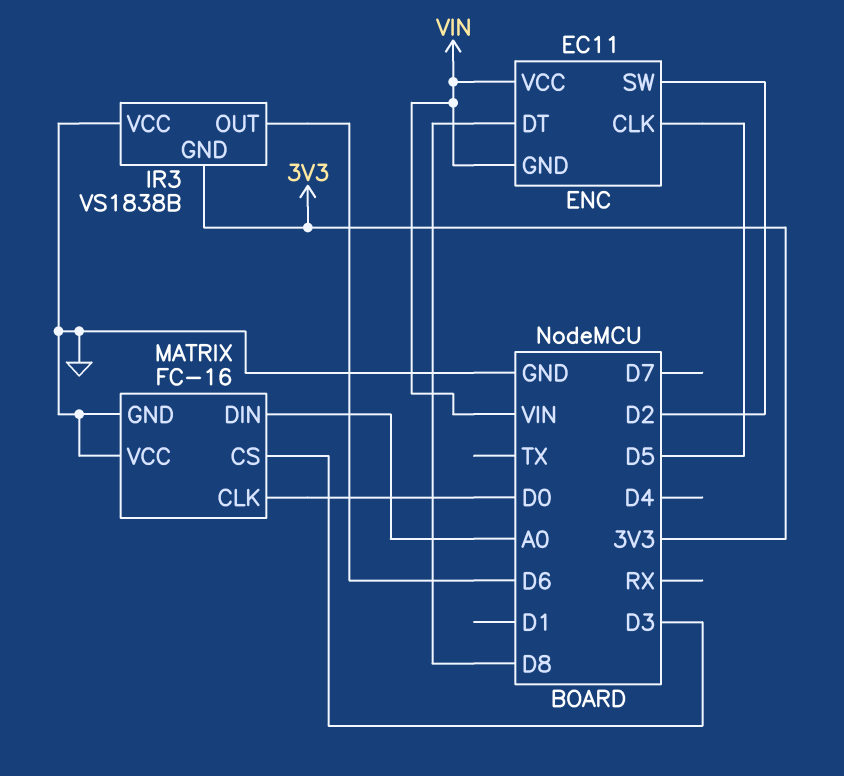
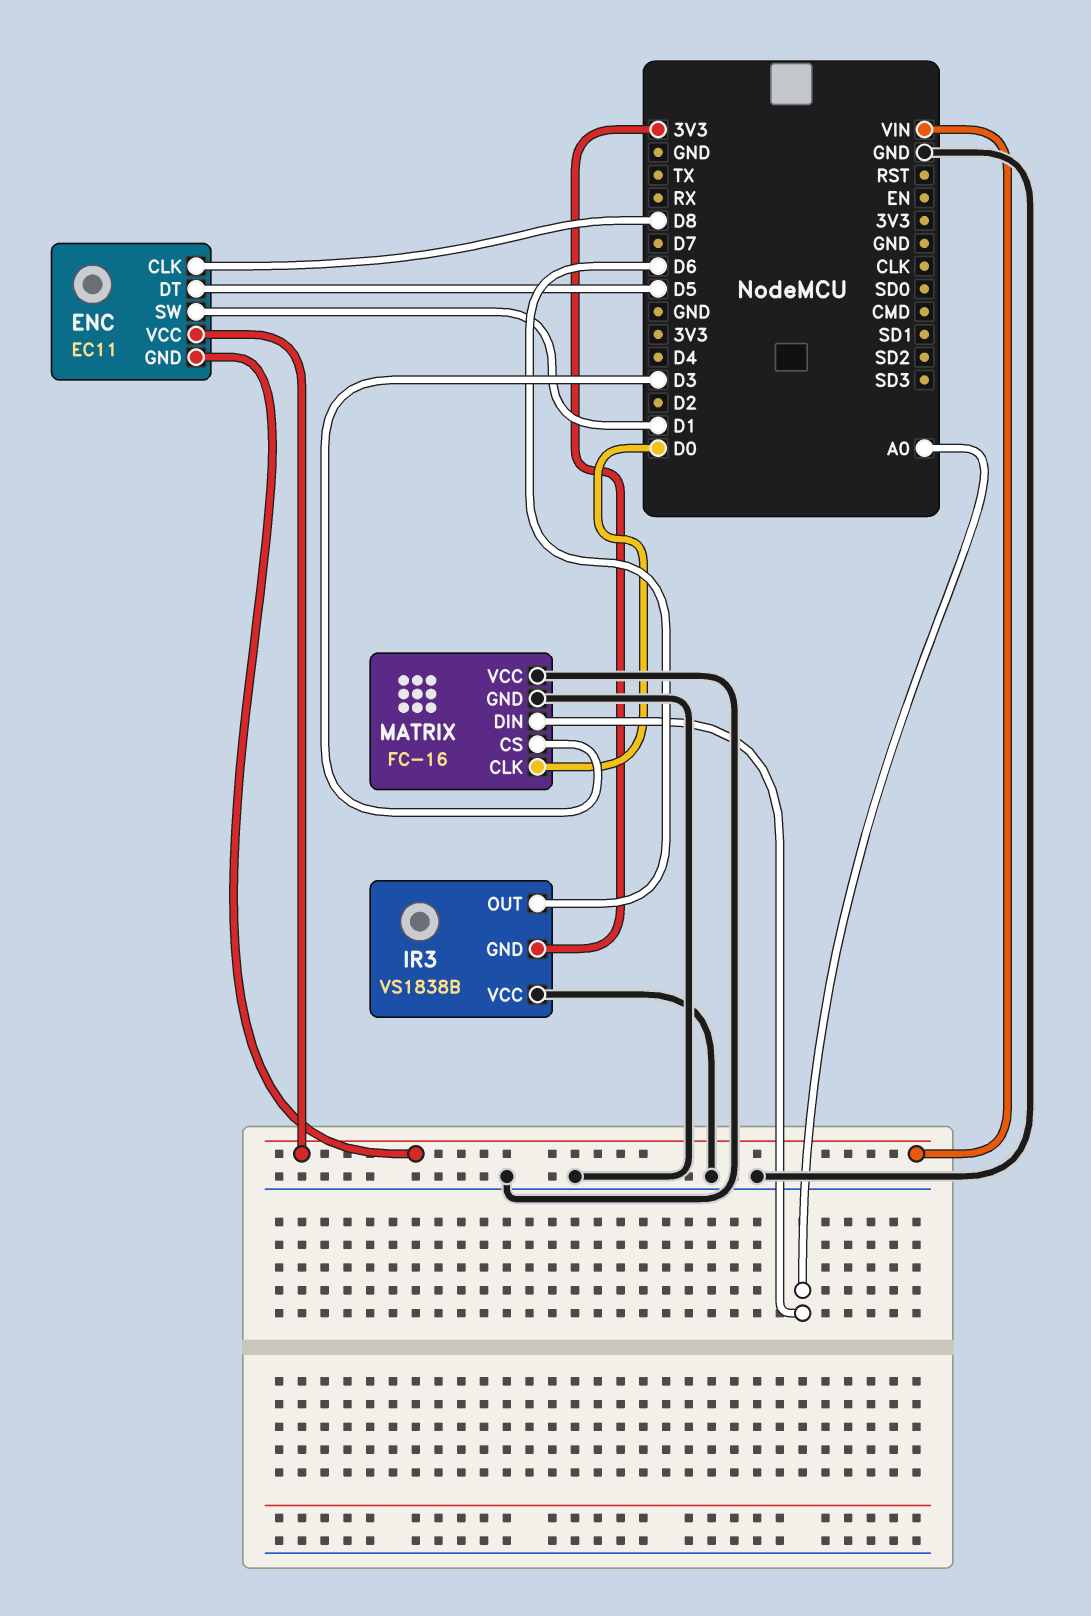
ENC pin CLK: D5 -> D8
ENC pin DT: D8 -> D5
ENC pin SW: D2 -> D1

